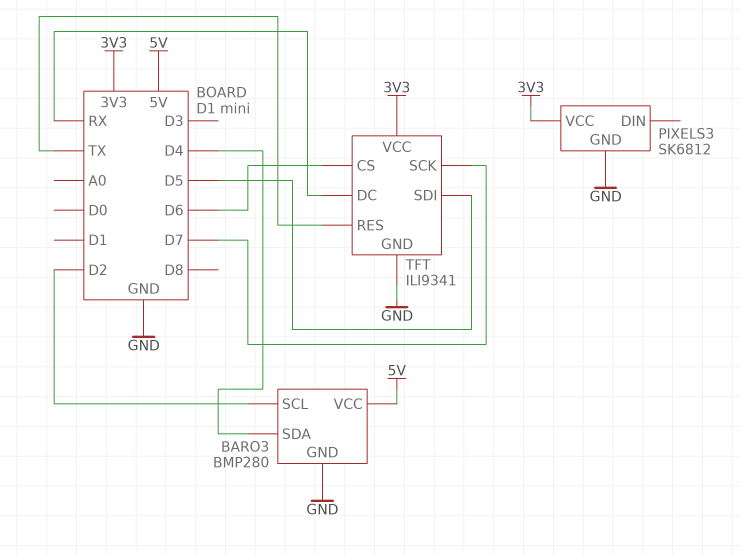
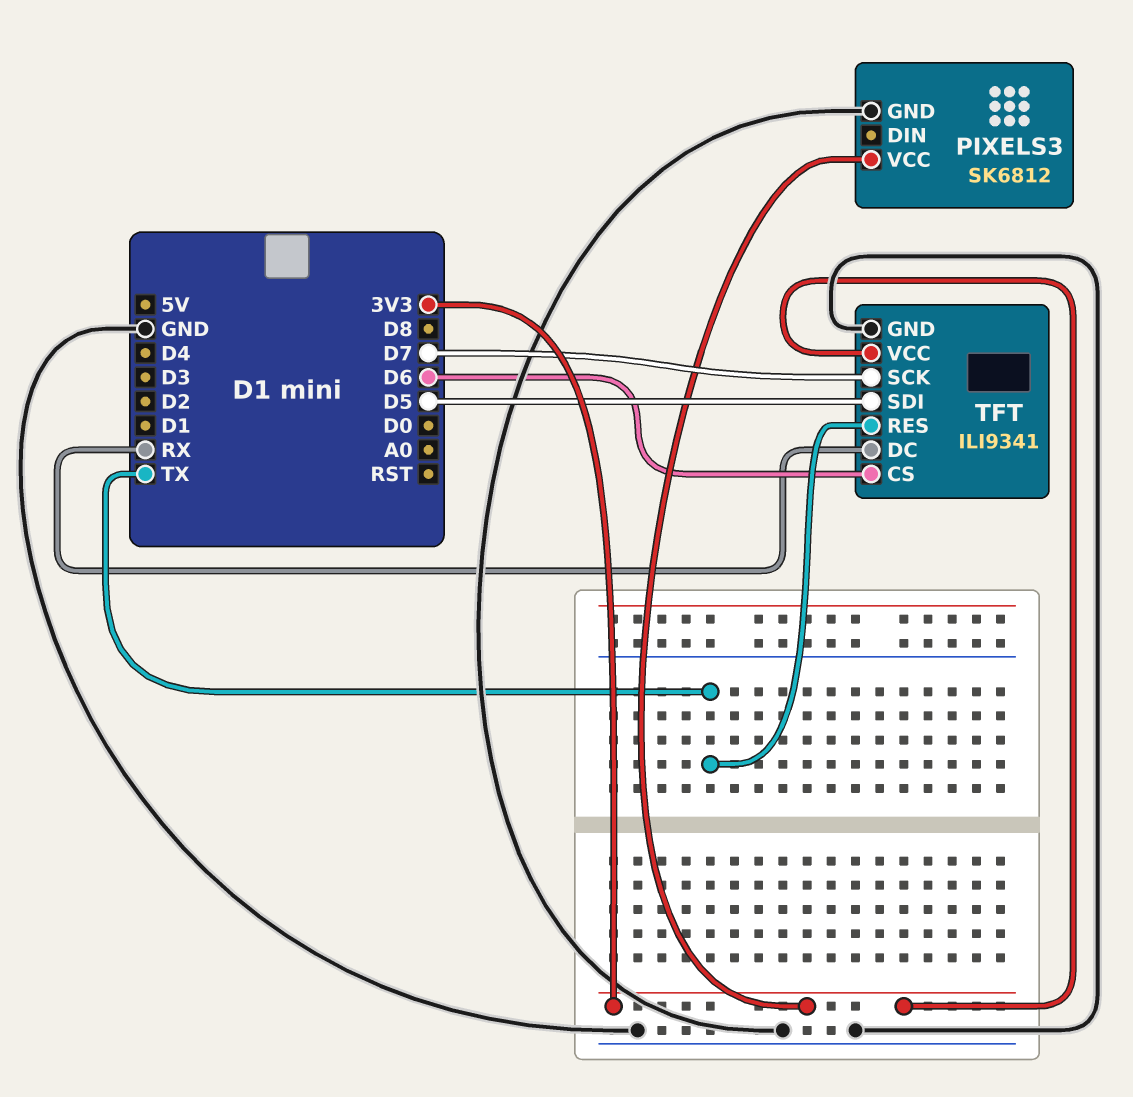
BARO3: BMP280 -> none
BARO3 pin GND: GND -> none
BARO3 pin SCL: D2 -> none
BARO3 pin SDA: D4 -> none
BARO3 pin VCC: 5V -> none

